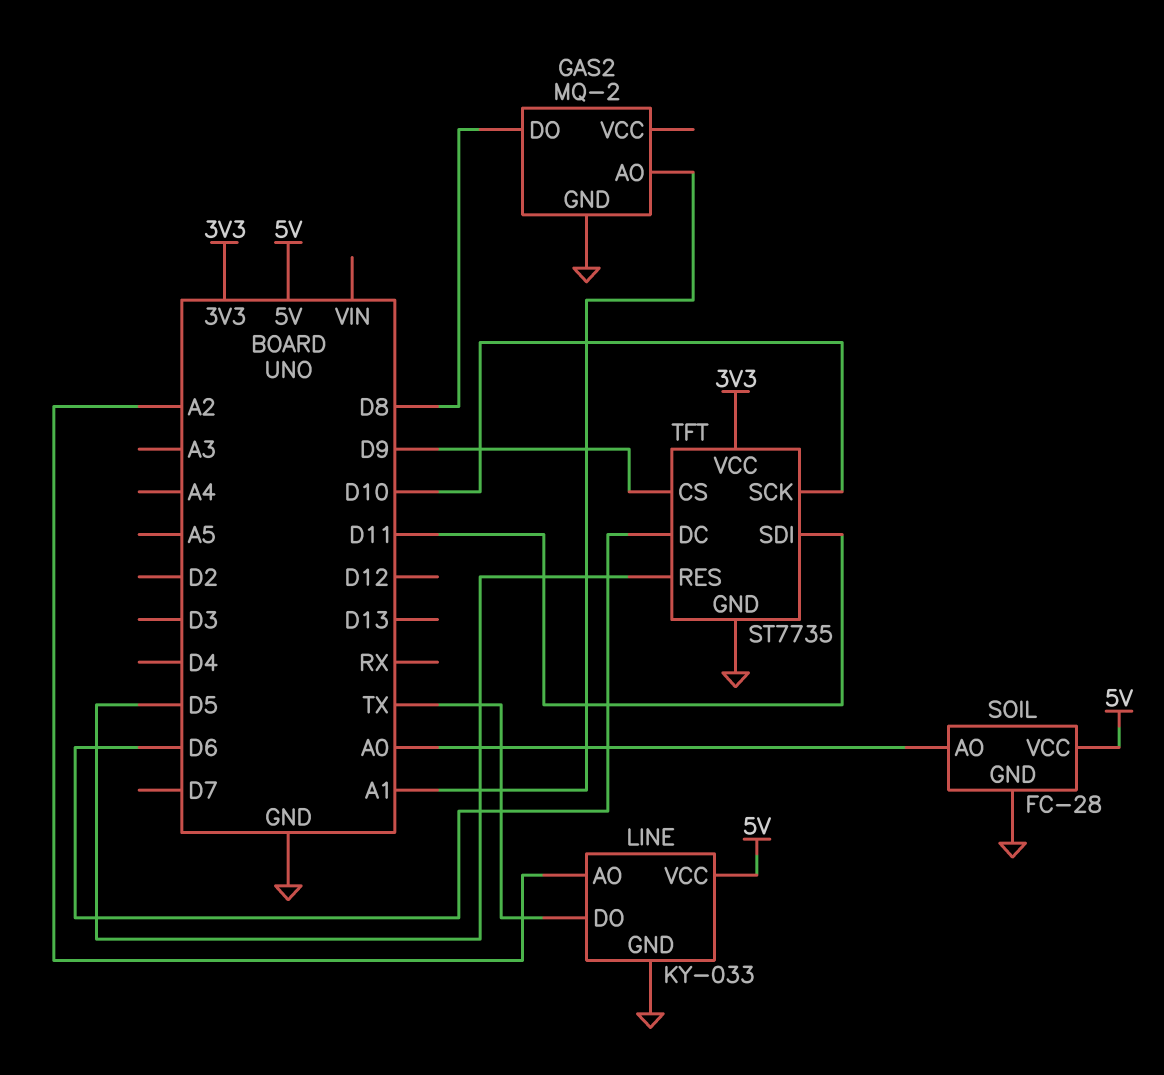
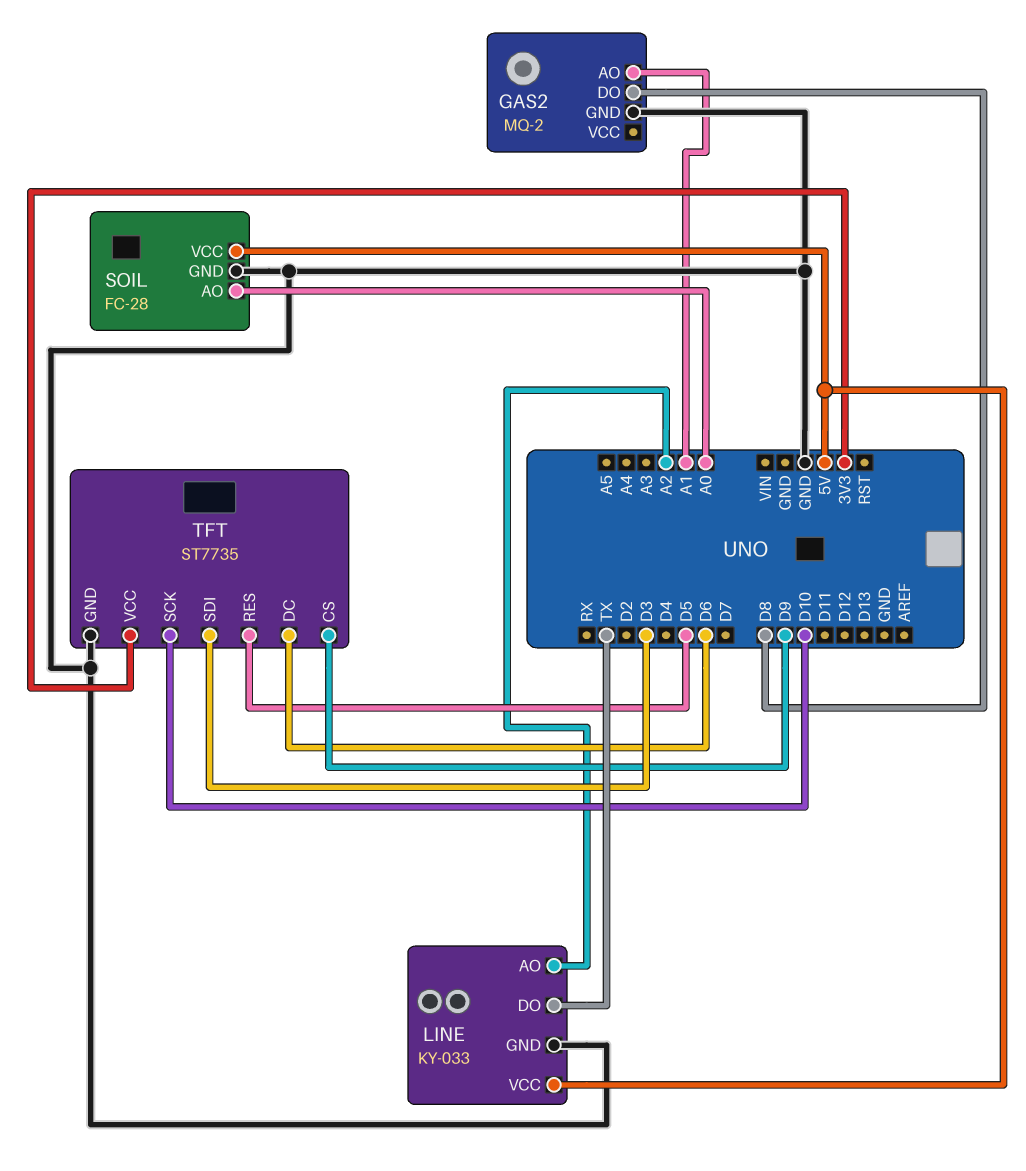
TFT pin SDI: D11 -> D3

